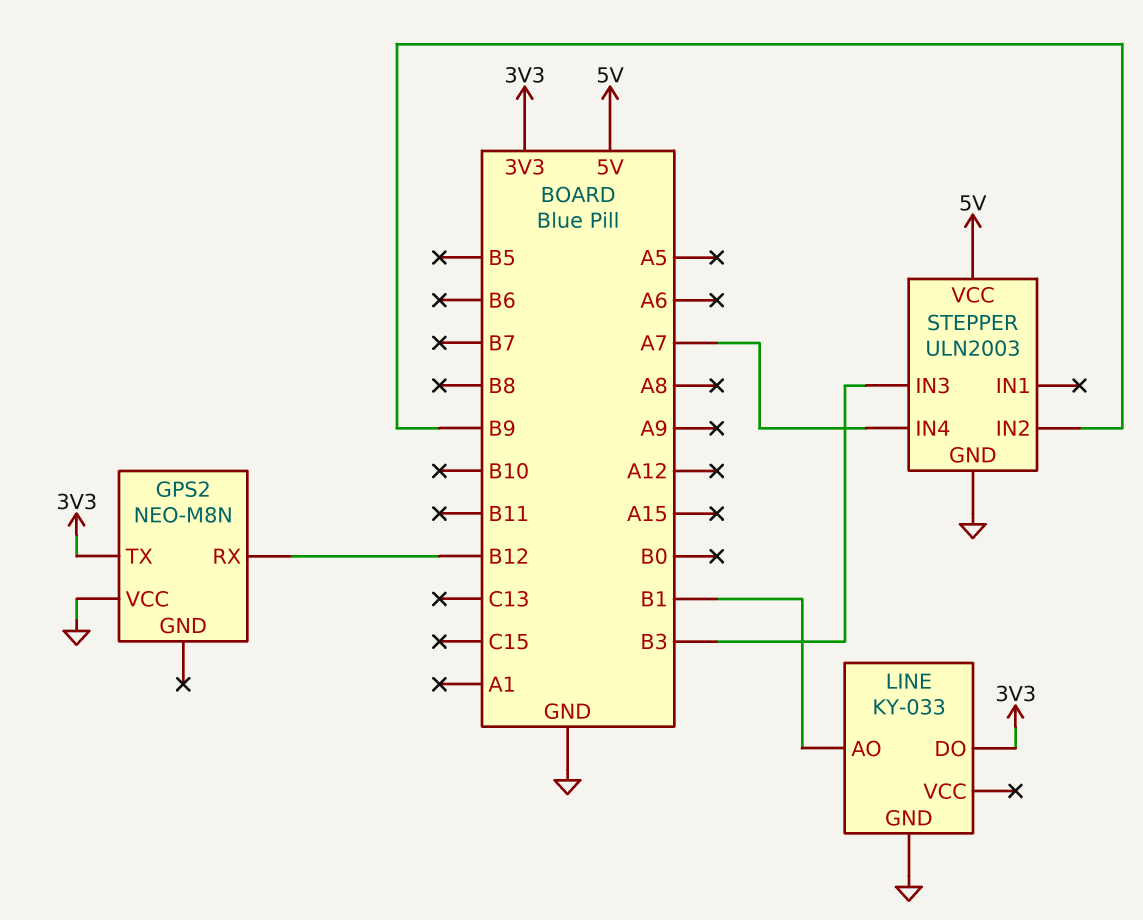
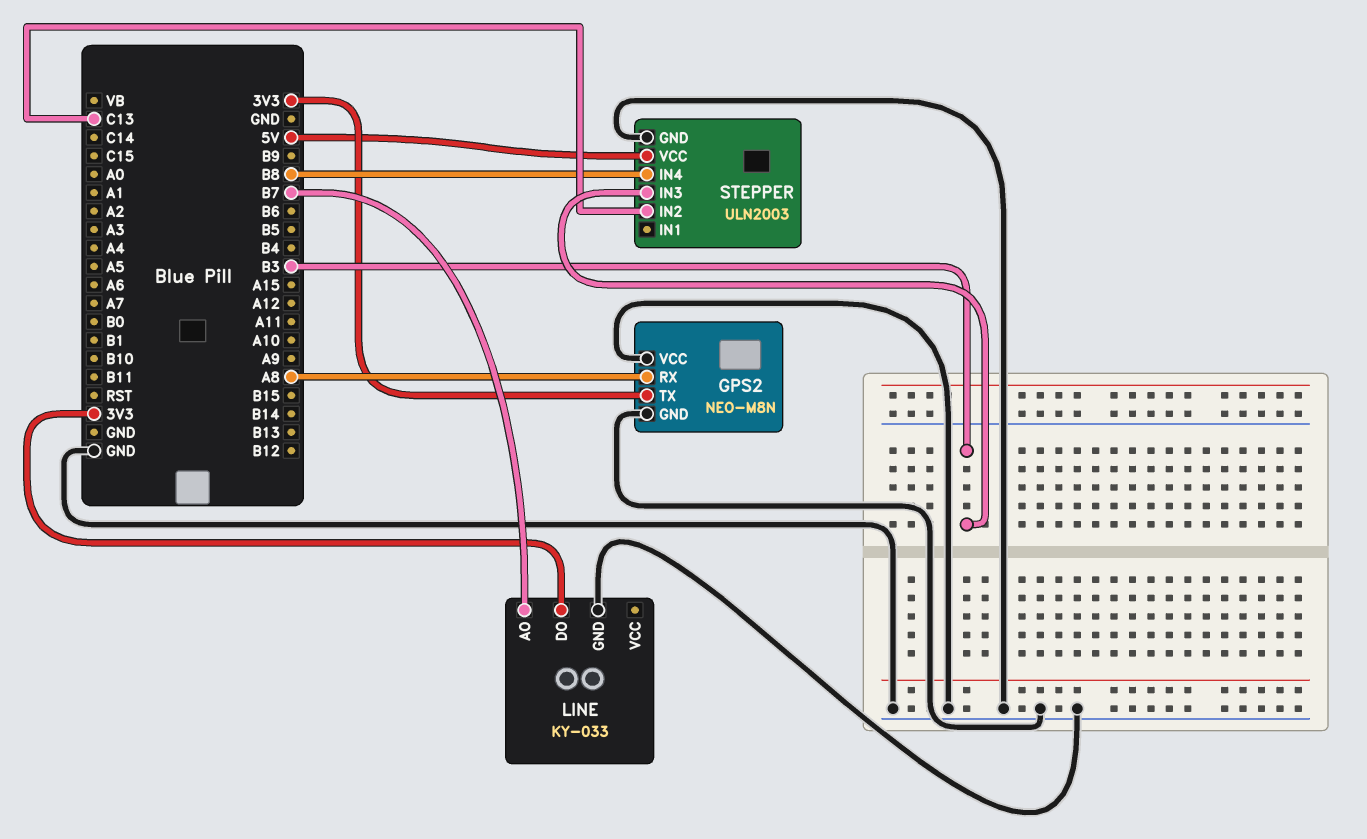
GPS2 pin GND: none -> GND
GPS2 pin RX: B12 -> A8
LINE pin AO: B1 -> B7
STEPPER pin IN2: B9 -> C13
STEPPER pin IN4: A7 -> B8

